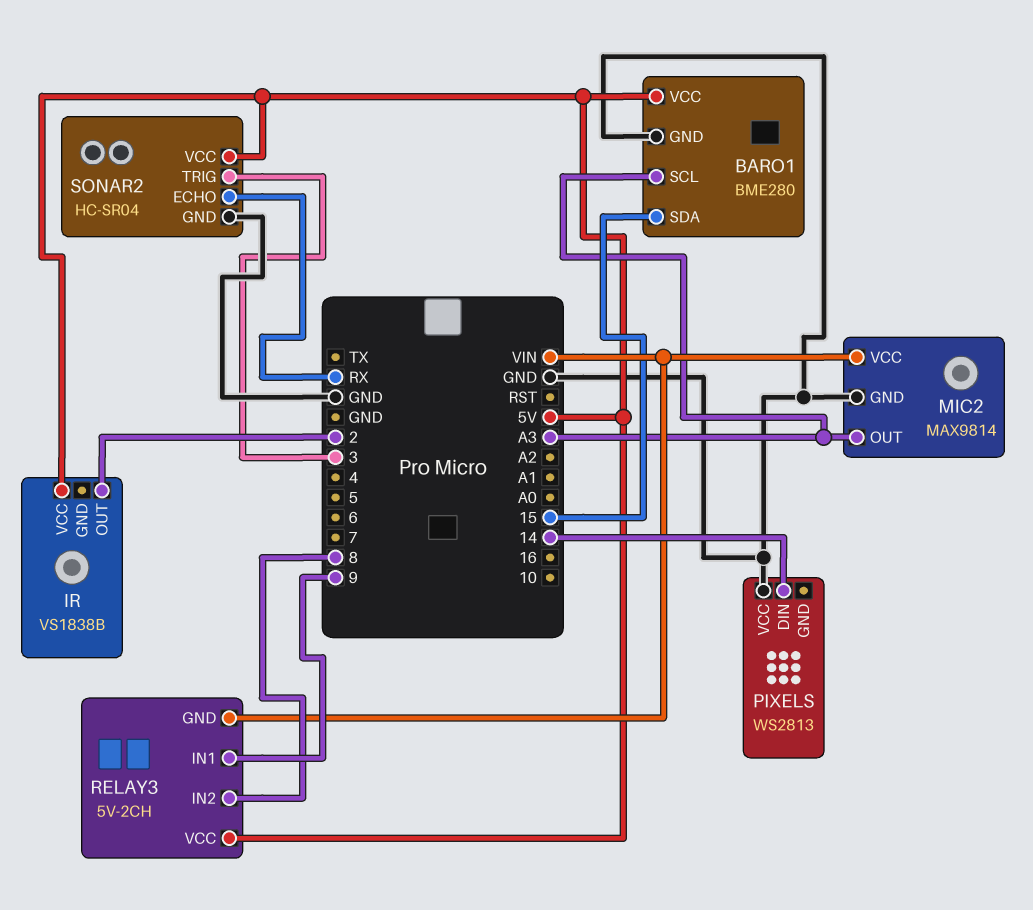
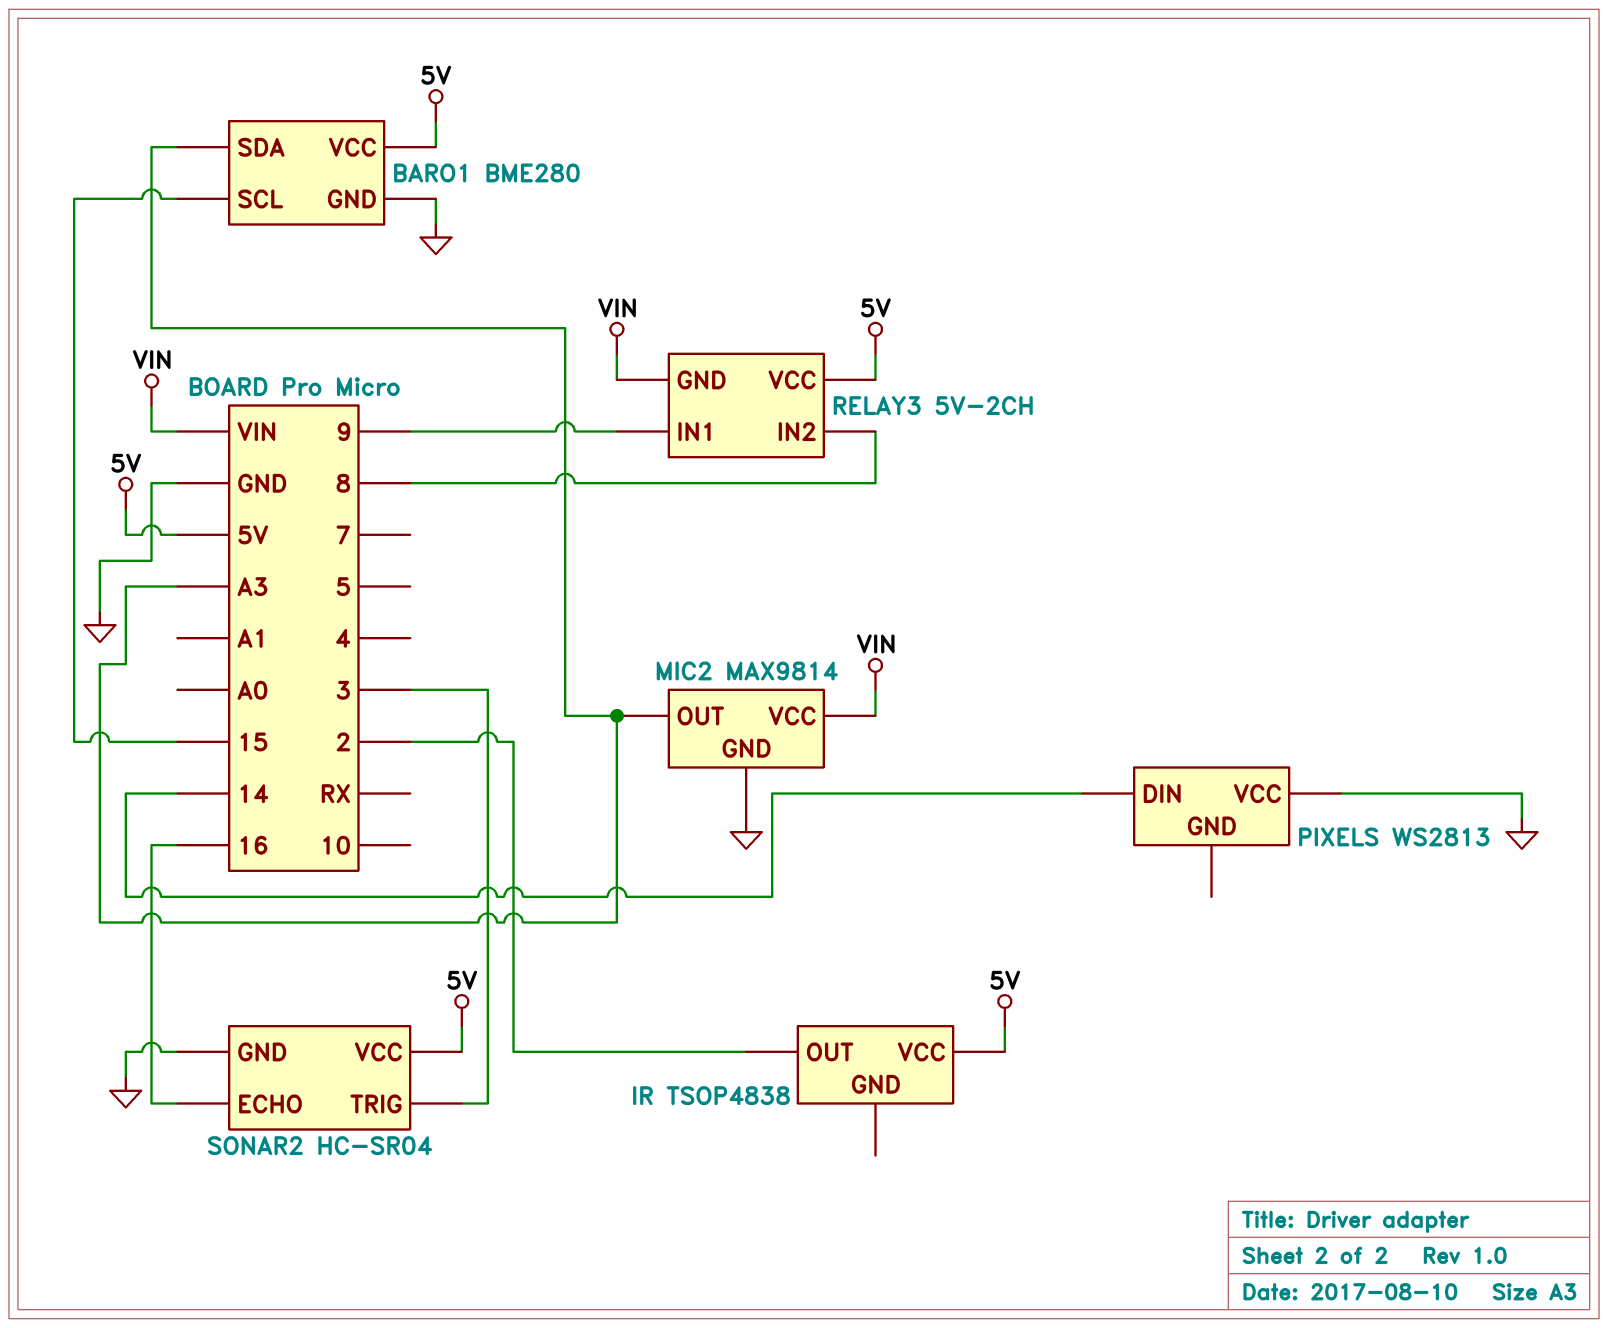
BARO1 pin SCL: A3 -> 15
BARO1 pin SDA: 15 -> A3
IR: VS1838B -> TSOP4838
SONAR2 pin ECHO: RX -> 16

